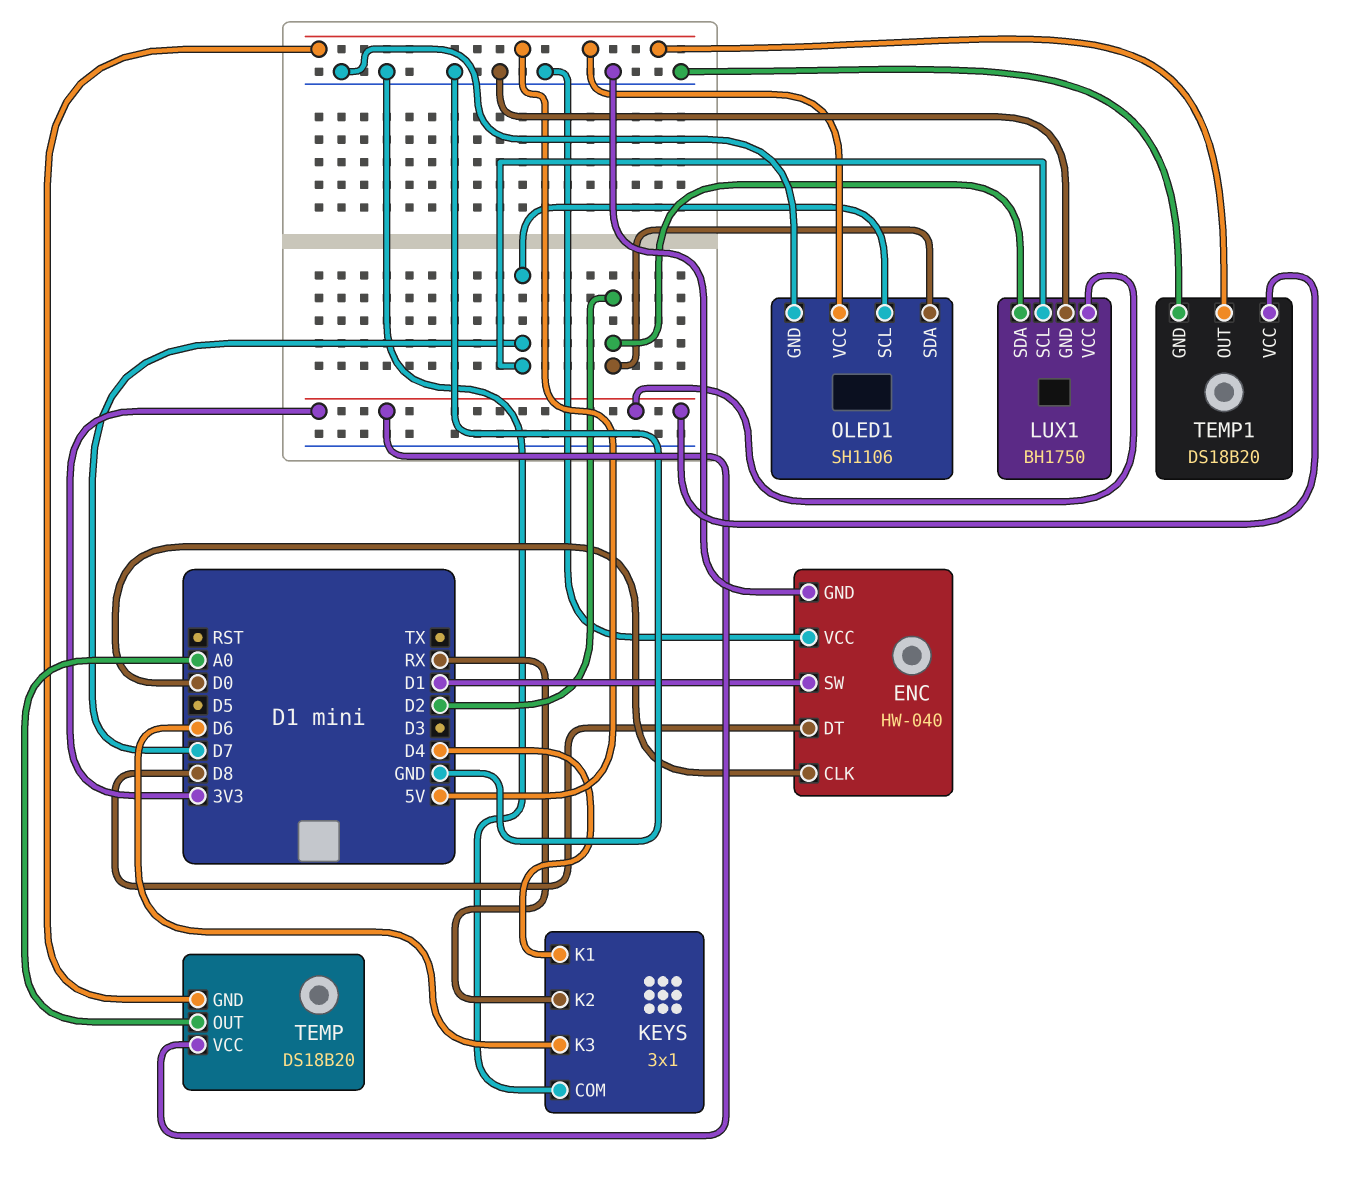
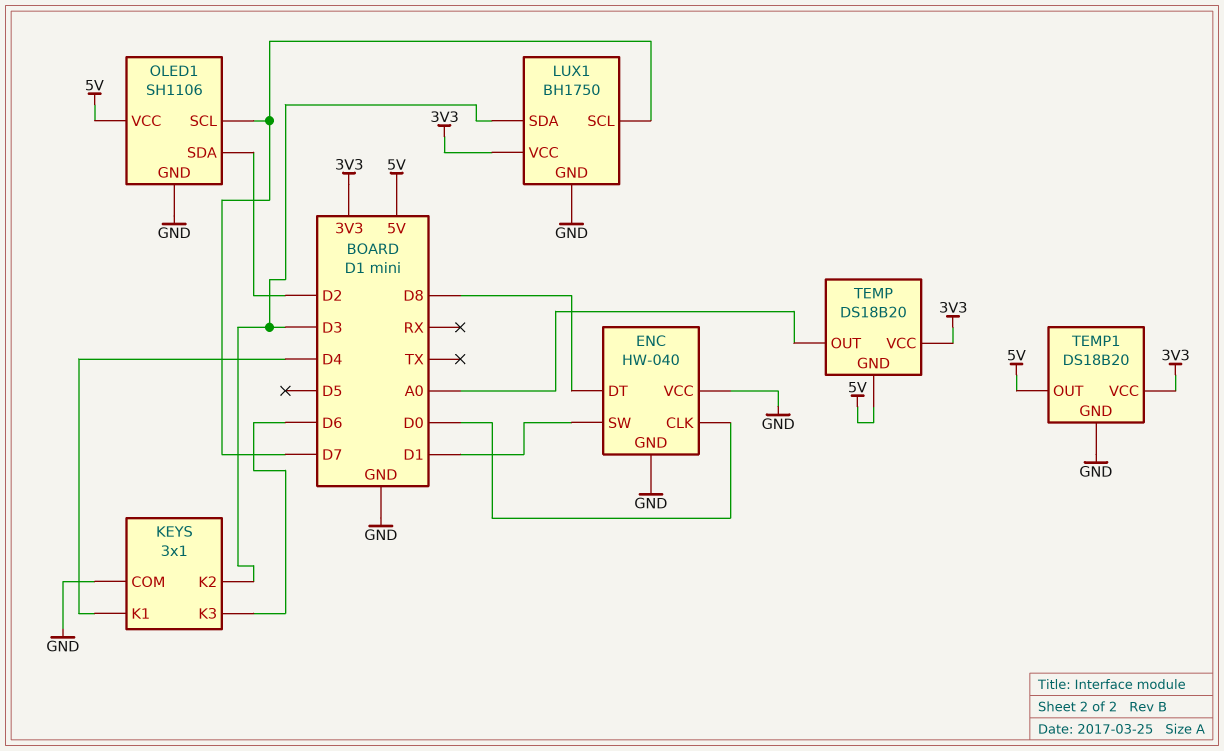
KEYS pin K2: RX -> D3
LUX1 pin SDA: D2 -> D3

